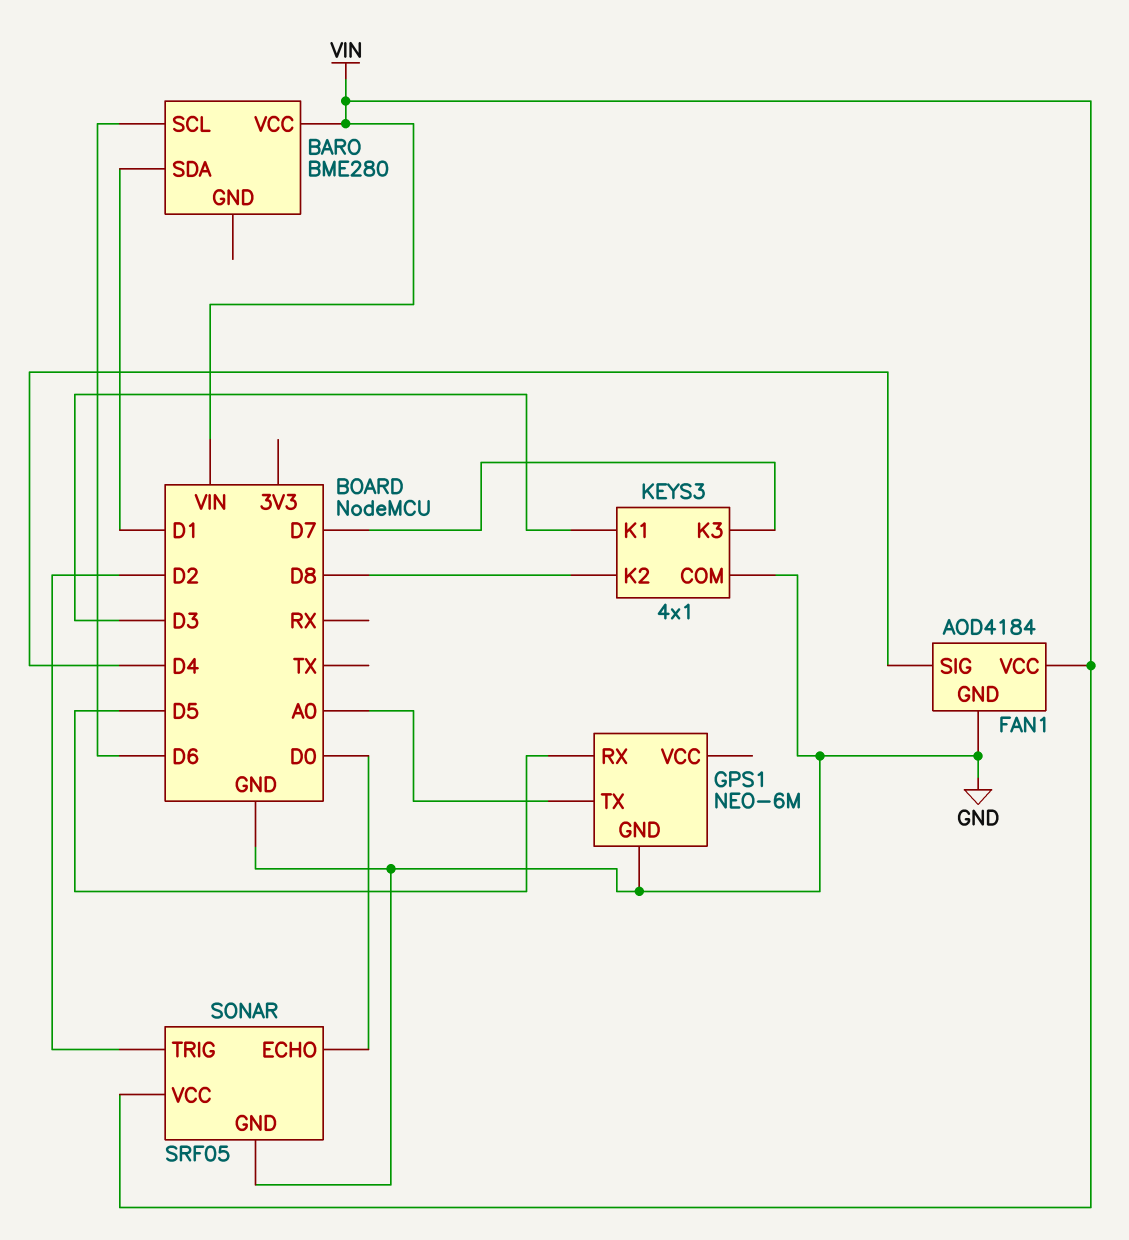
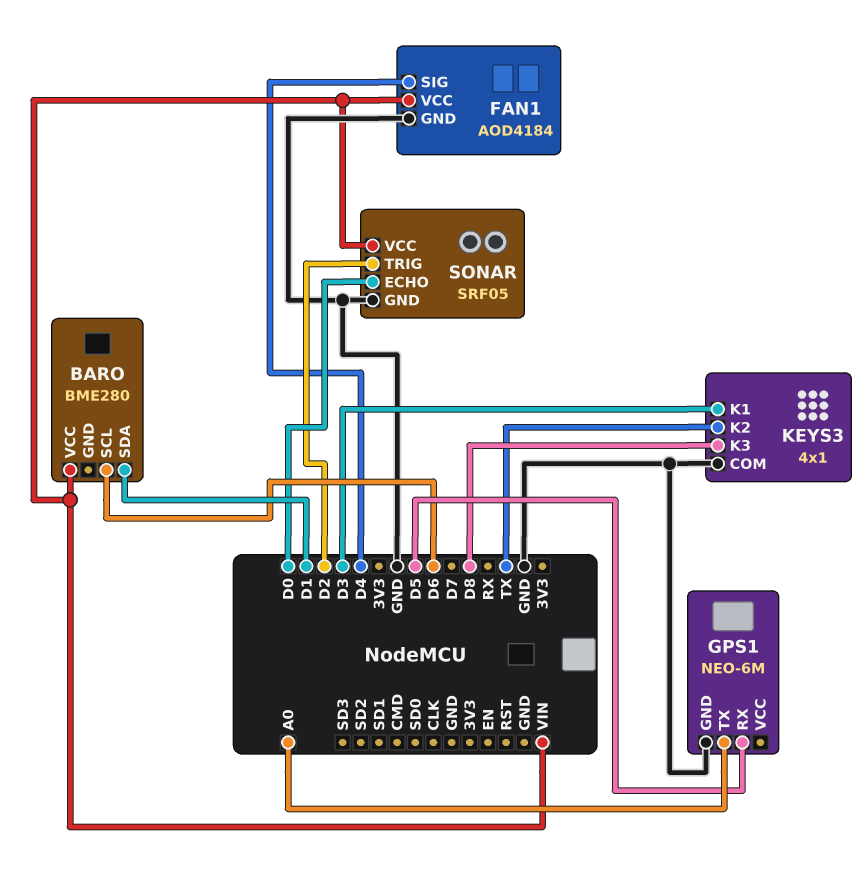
KEYS3 pin K2: D8 -> TX
KEYS3 pin K3: D7 -> D8

